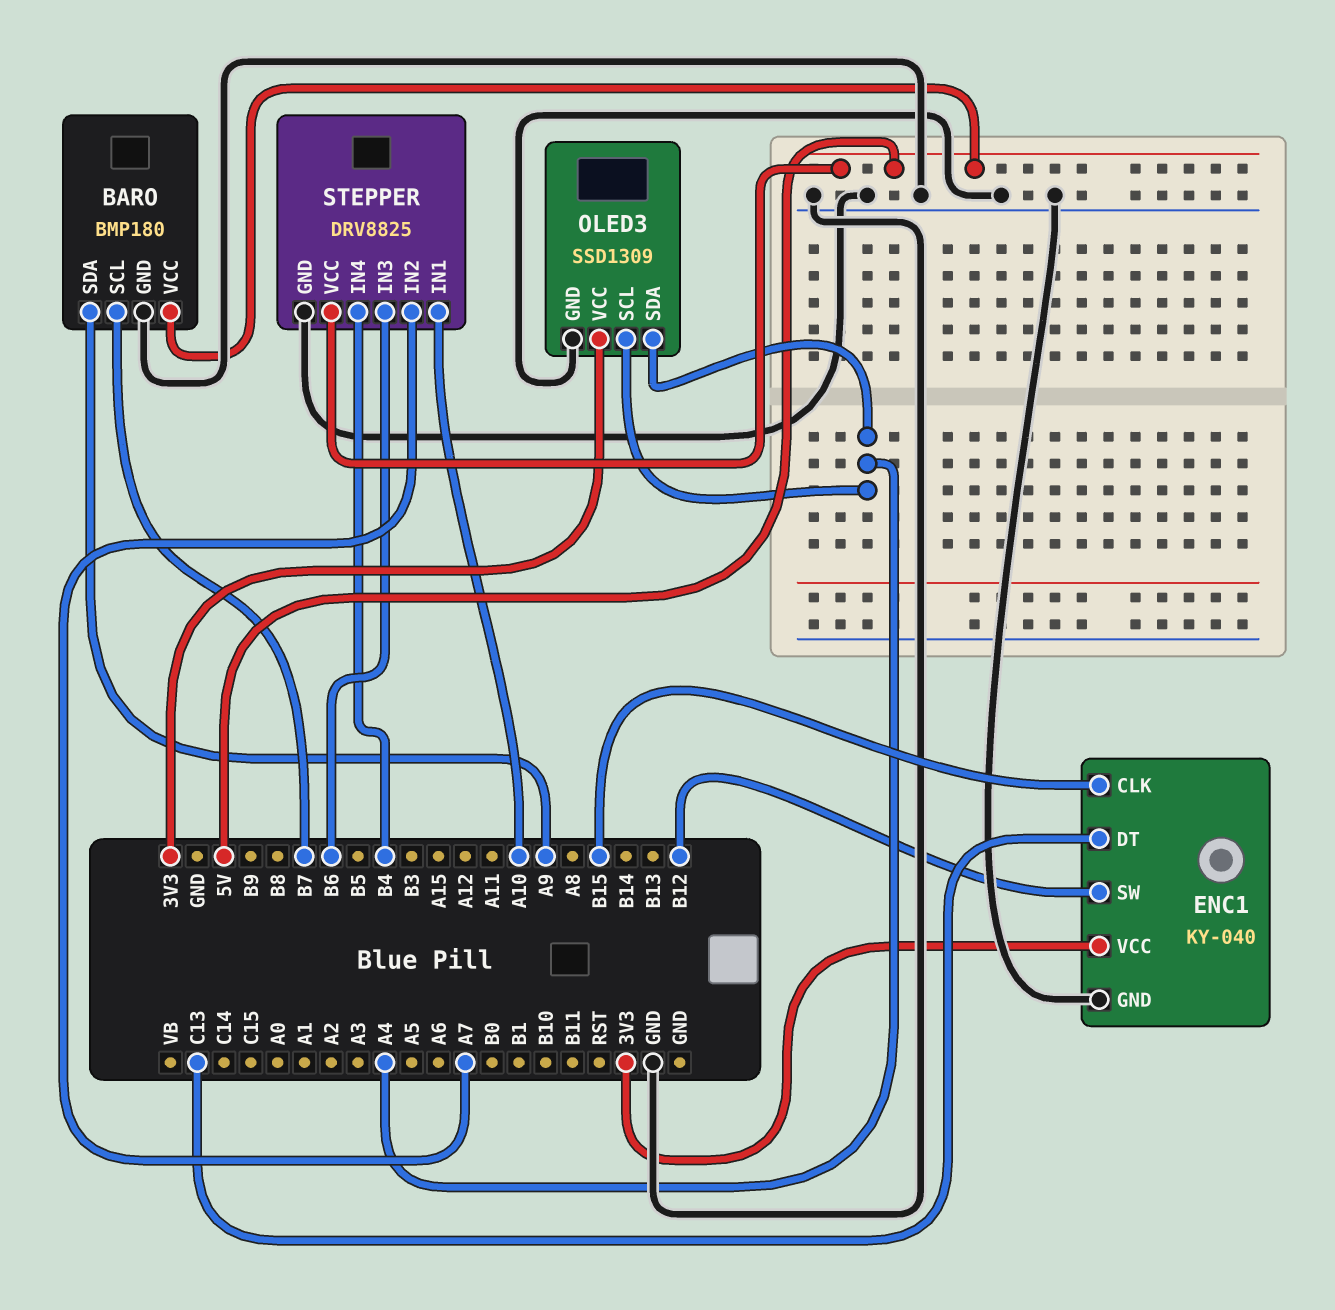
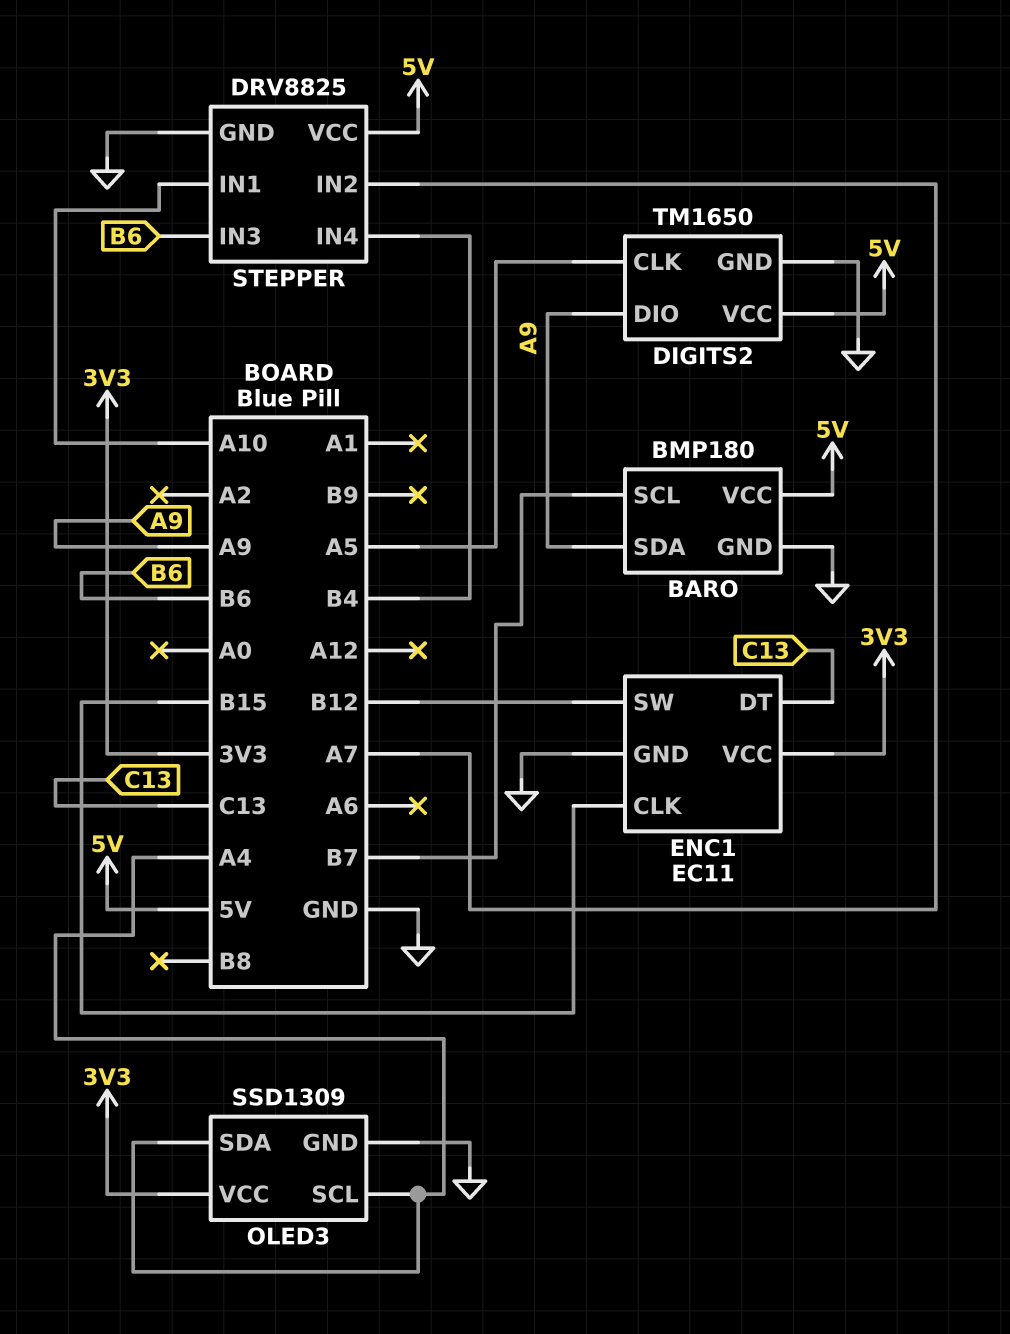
DIGITS2: none -> TM1650
DIGITS2 pin CLK: none -> A5
DIGITS2 pin DIO: none -> A9
DIGITS2 pin GND: none -> GND
DIGITS2 pin VCC: none -> 5V
ENC1: KY-040 -> EC11

